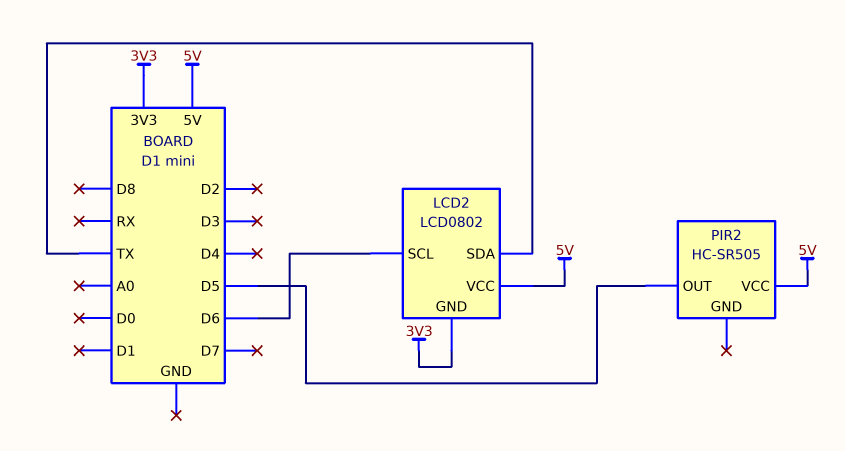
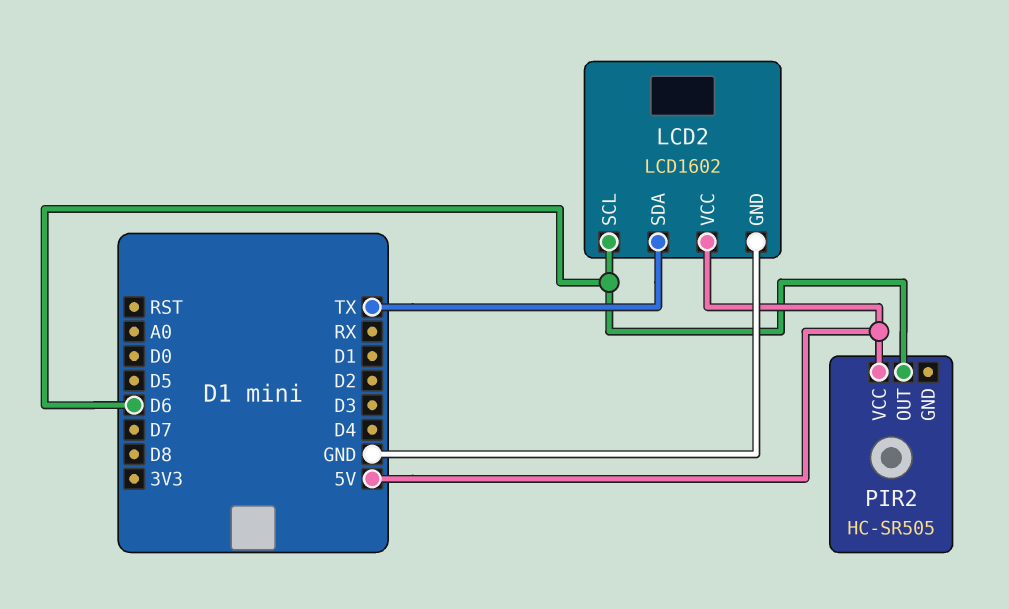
LCD2: LCD0802 -> LCD1602
LCD2 pin GND: 3V3 -> GND
PIR2 pin OUT: D5 -> D6

